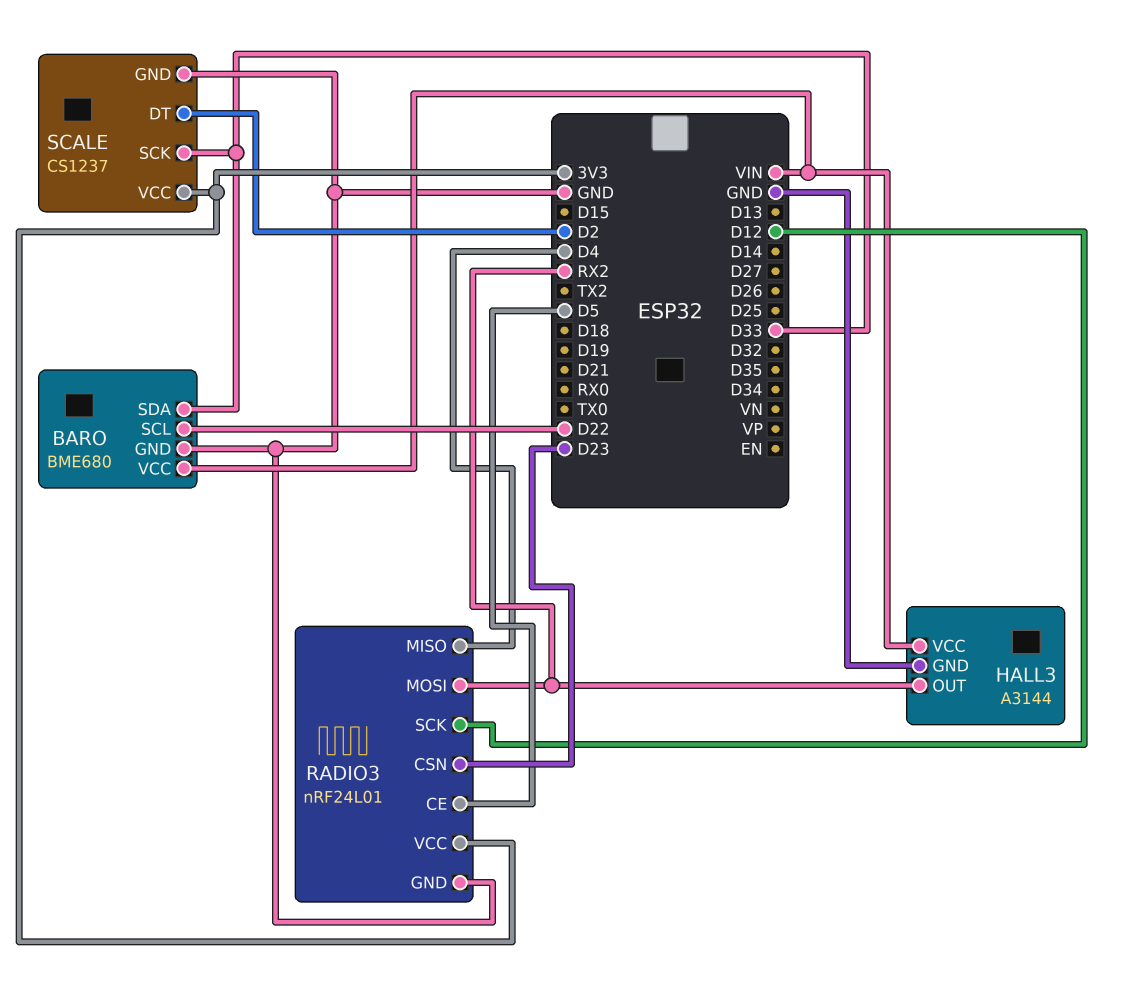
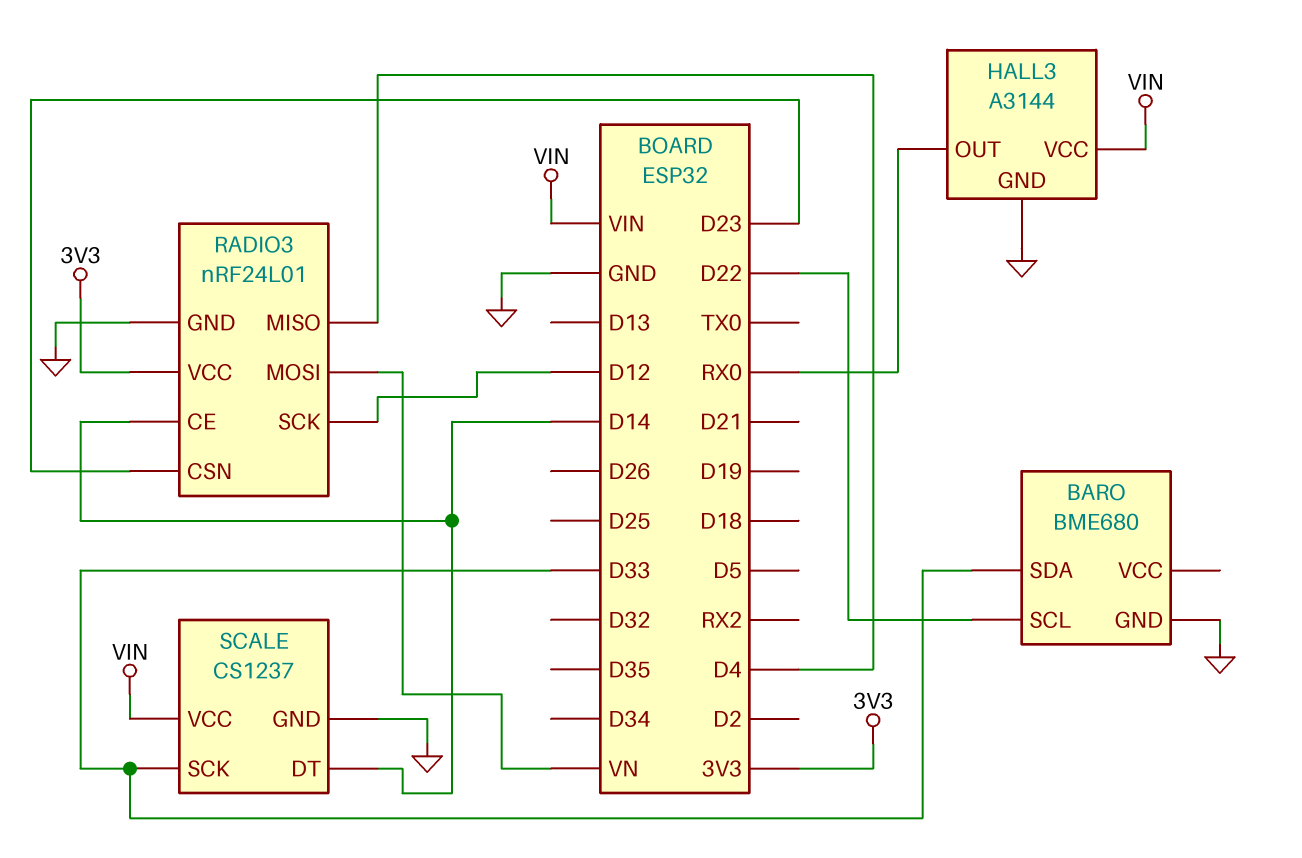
BARO pin VCC: VIN -> none
HALL3 pin OUT: RX2 -> RX0
RADIO3 pin CE: D5 -> D14
RADIO3 pin MOSI: RX2 -> VN
SCALE pin DT: D2 -> D14
SCALE pin VCC: 3V3 -> VIN

